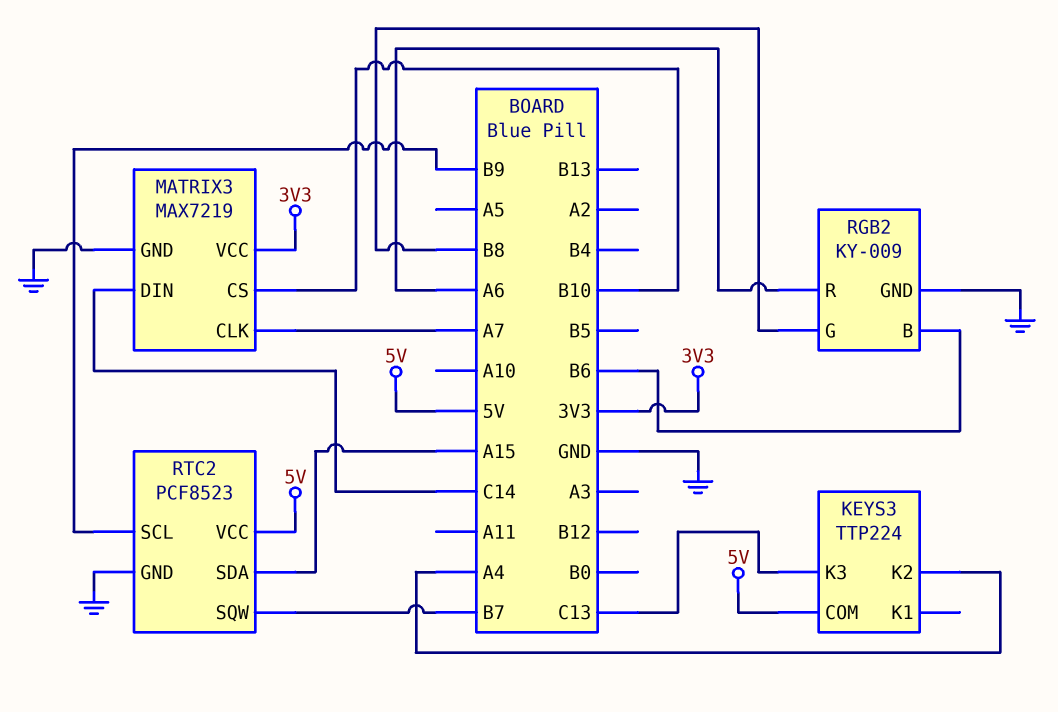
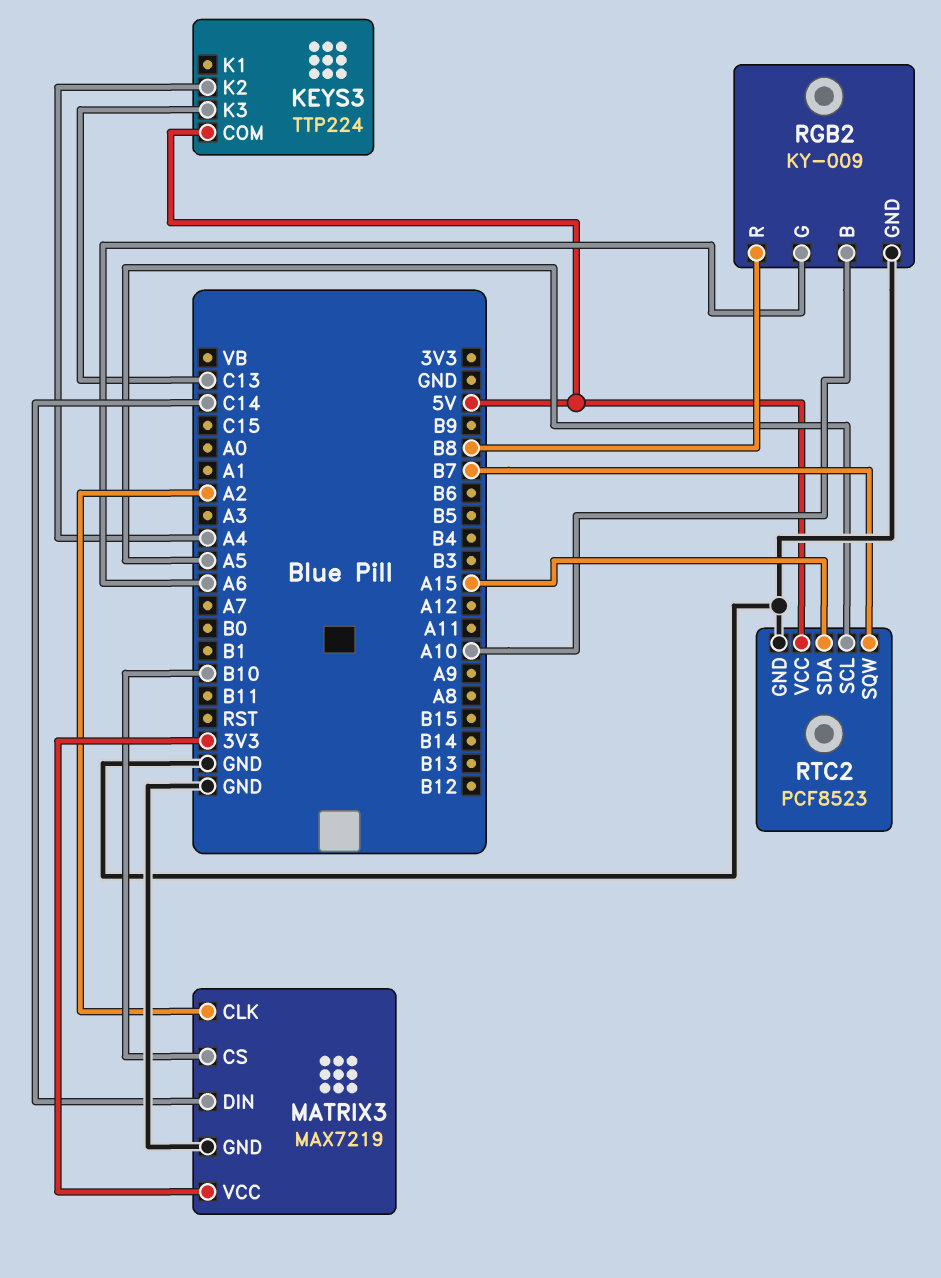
MATRIX3 pin CLK: A7 -> A2
RGB2 pin B: B6 -> A10
RGB2 pin G: B8 -> A6
RGB2 pin R: A6 -> B8
RTC2 pin SCL: B9 -> A5

